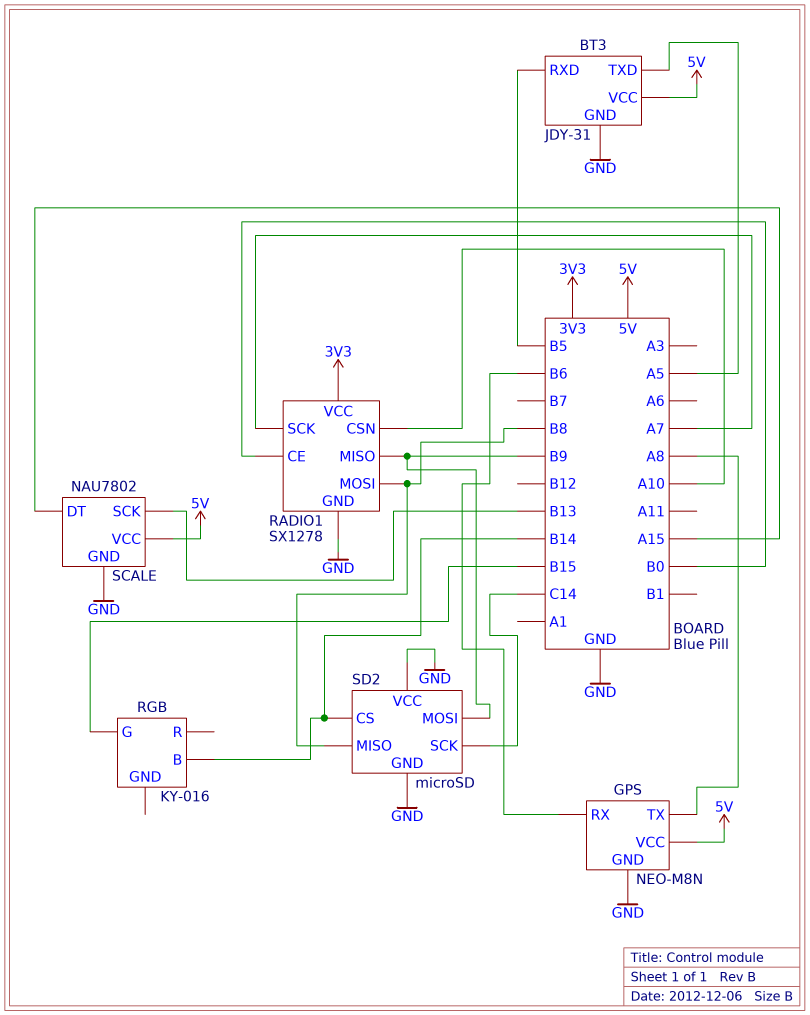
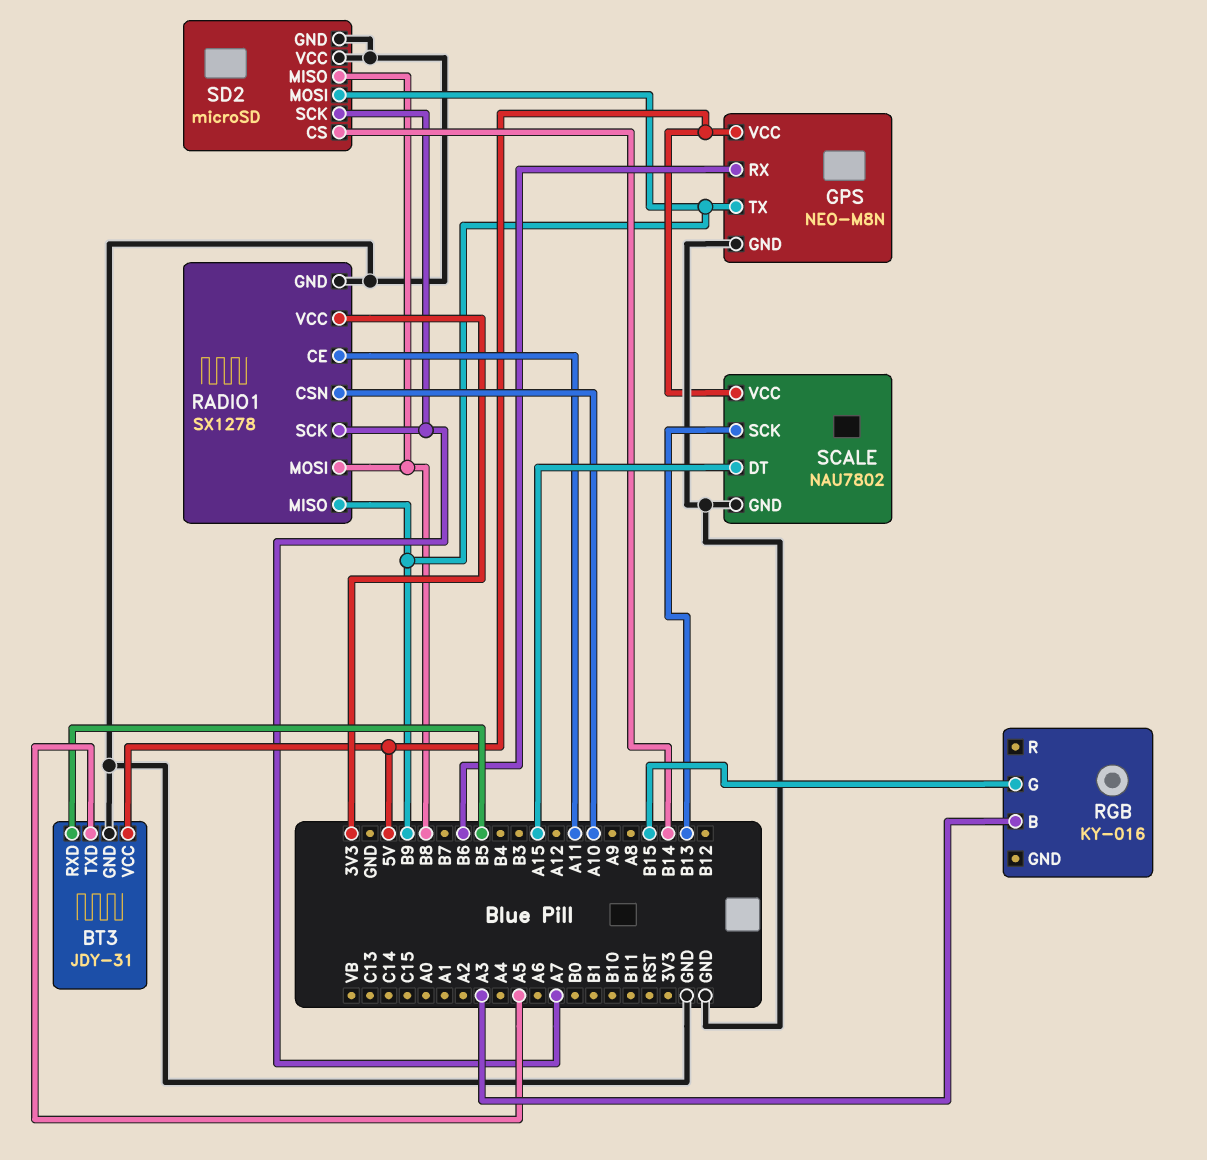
GPS pin TX: A8 -> B9
RADIO1 pin CE: B0 -> A11
RGB pin B: B14 -> A3
SD2 pin SCK: C14 -> A7

